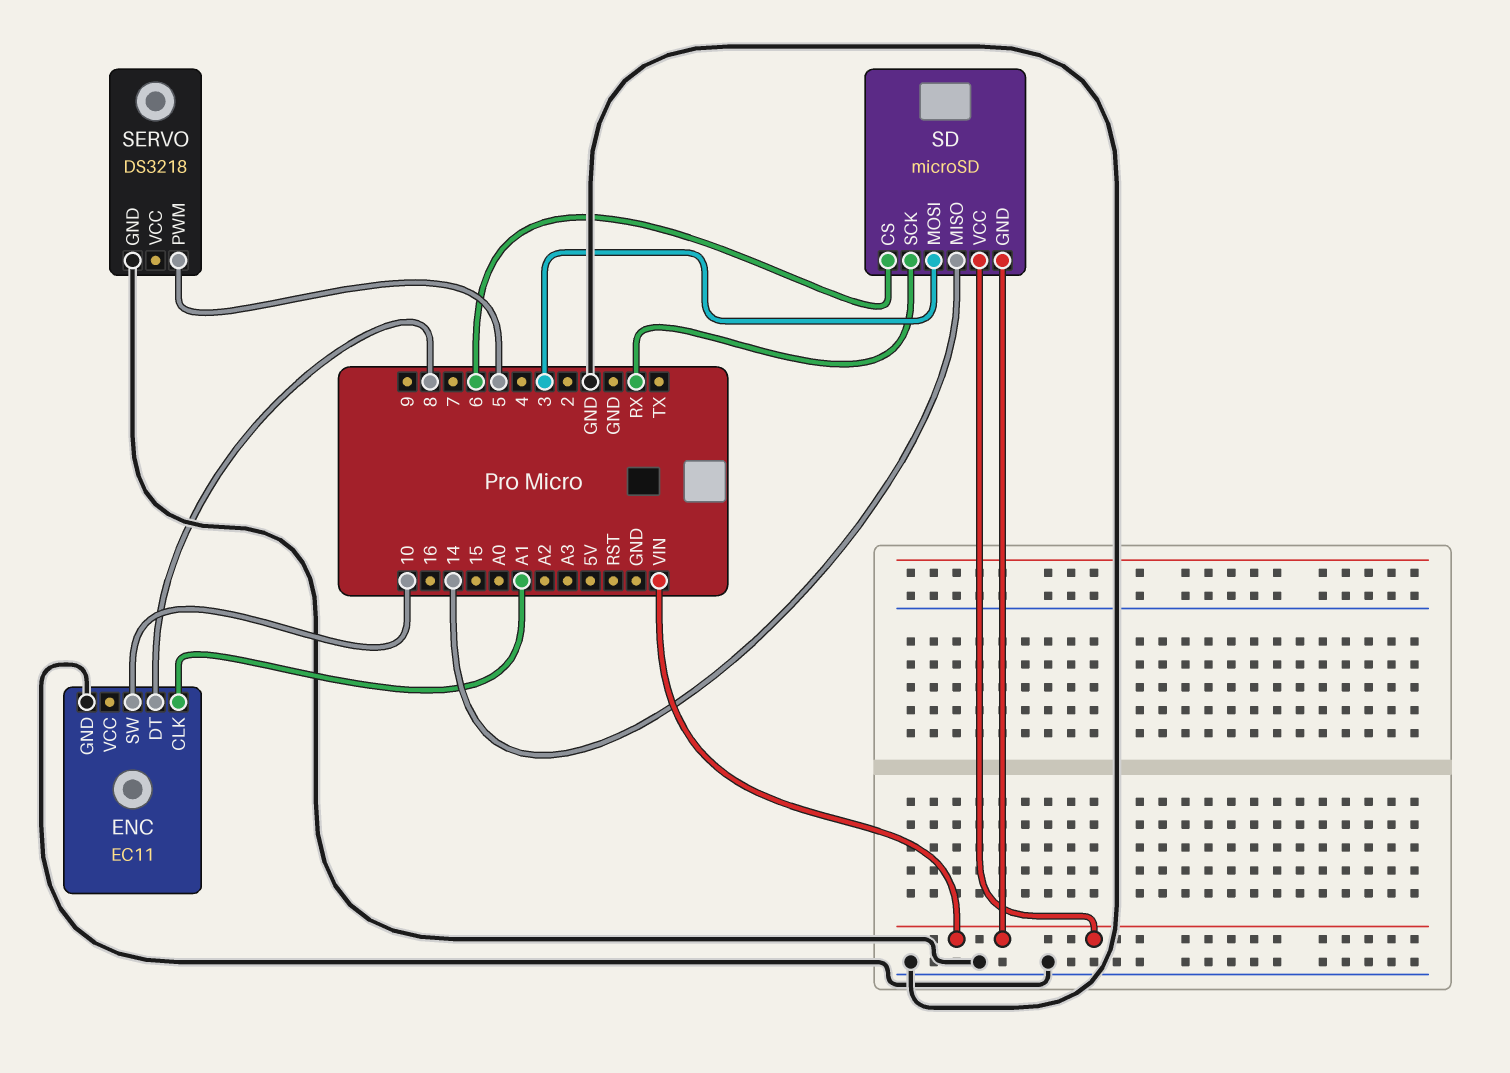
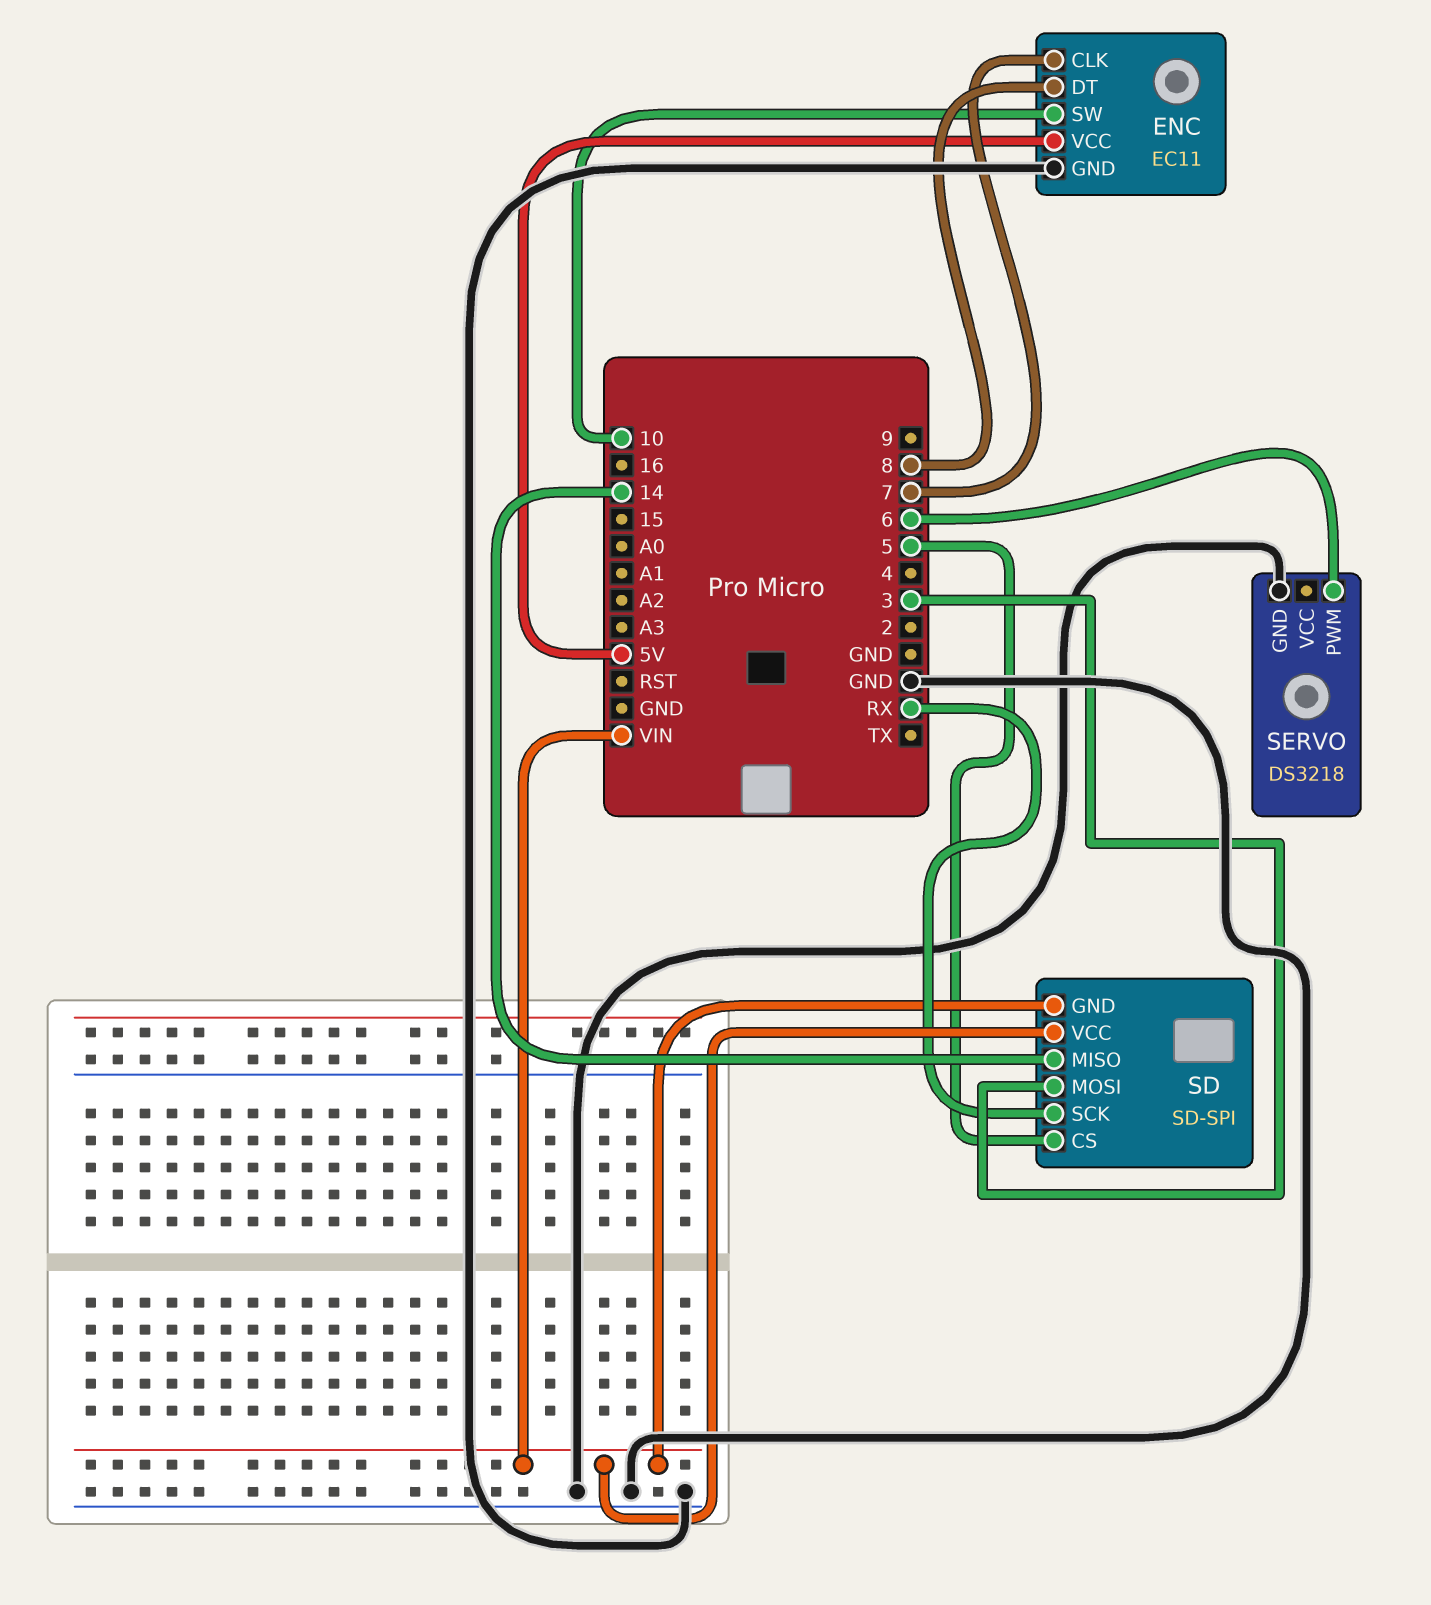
ENC pin CLK: A1 -> 7
ENC pin VCC: none -> 5V
SD: microSD -> SD-SPI
SD pin CS: 6 -> 5
SERVO pin PWM: 5 -> 6

